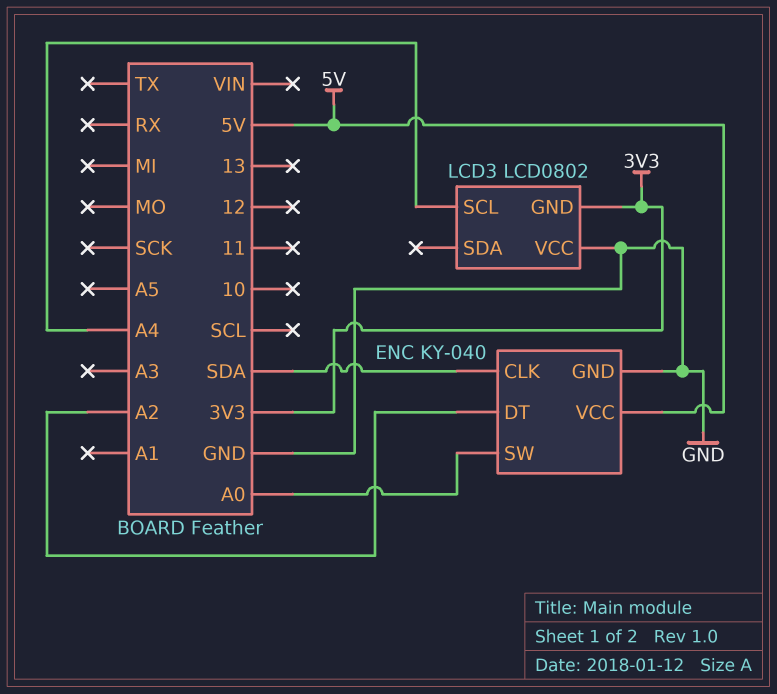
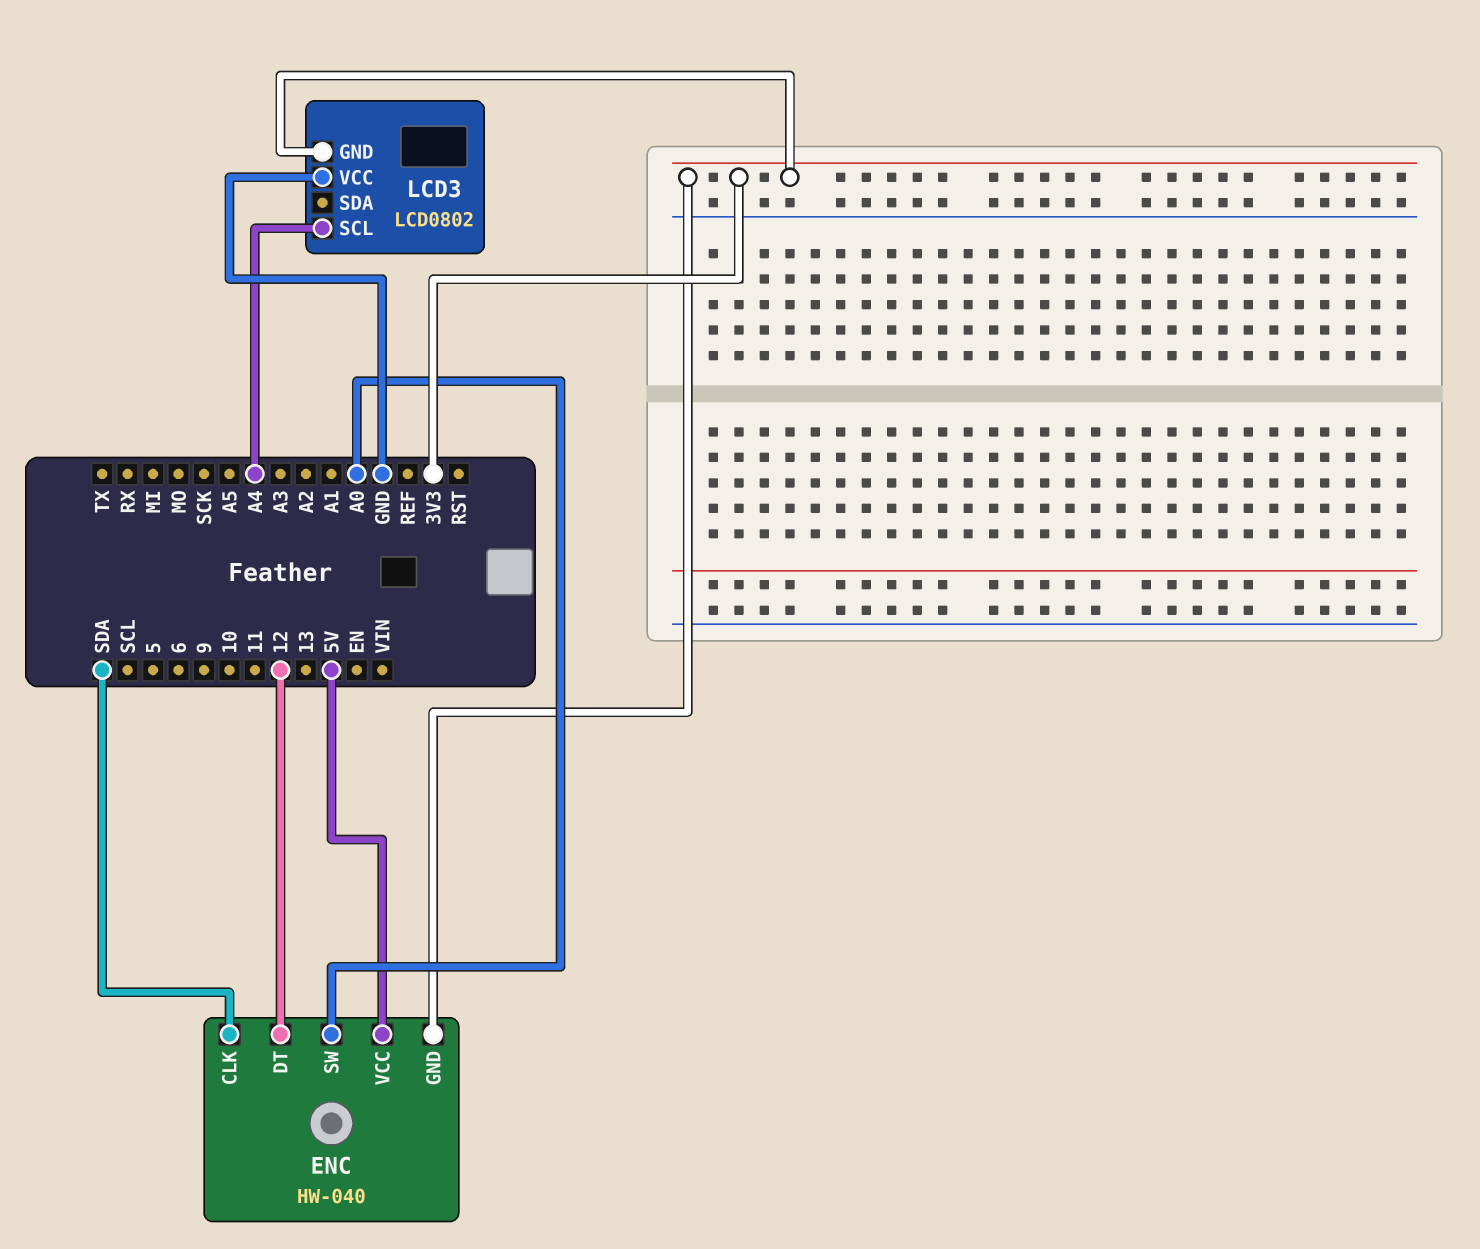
ENC: KY-040 -> HW-040
ENC pin DT: A2 -> 12
ENC pin GND: GND -> 3V3

